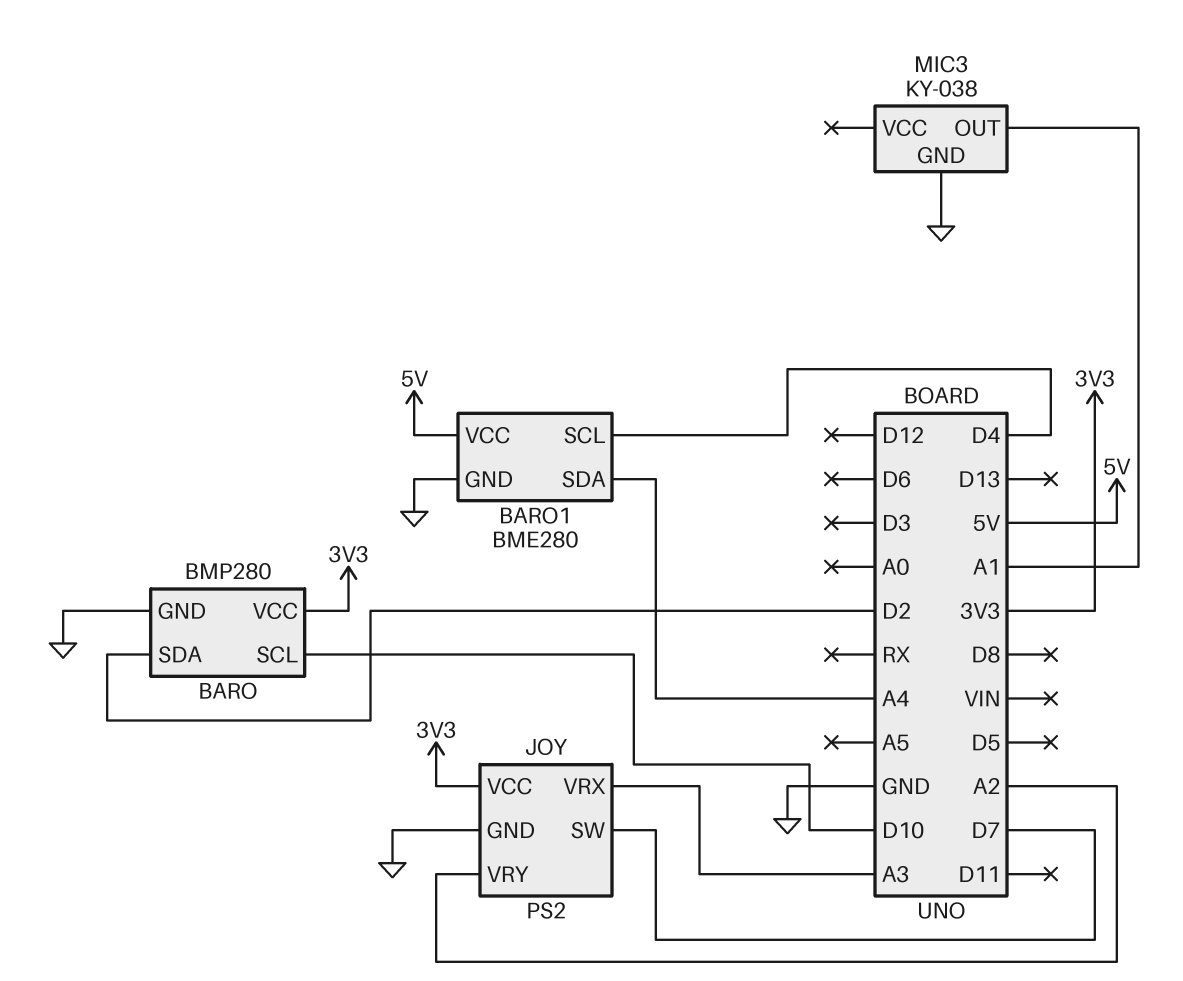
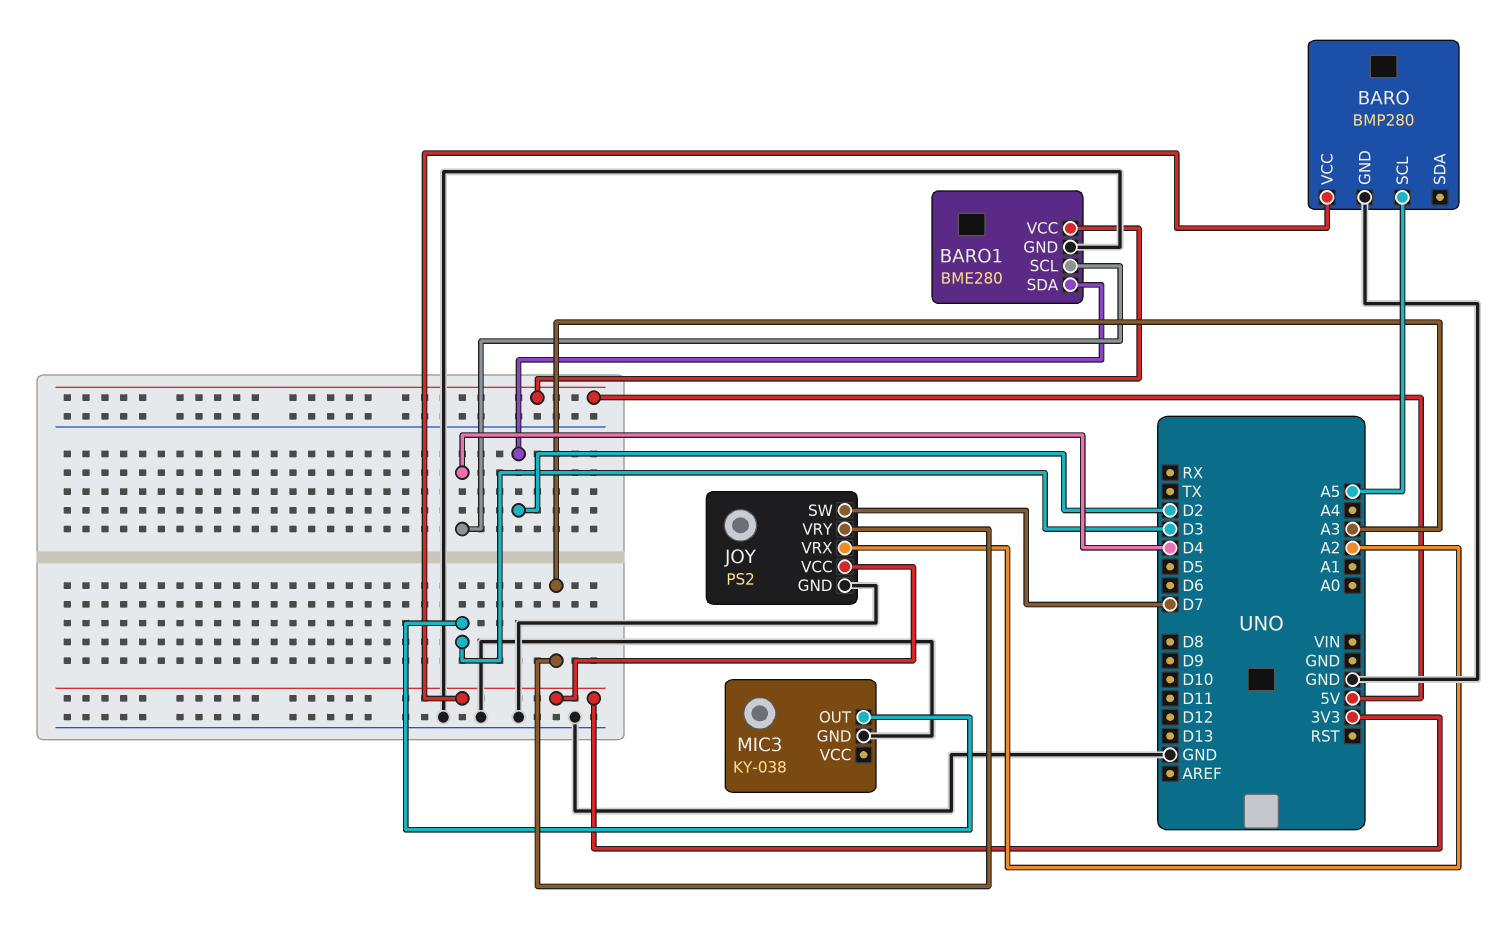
BARO pin SCL: D10 -> A5
BARO pin SDA: D2 -> none
BARO1 pin SDA: A4 -> D2
JOY pin VRX: A3 -> A2
JOY pin VRY: A2 -> A3
MIC3 pin OUT: A1 -> D3

